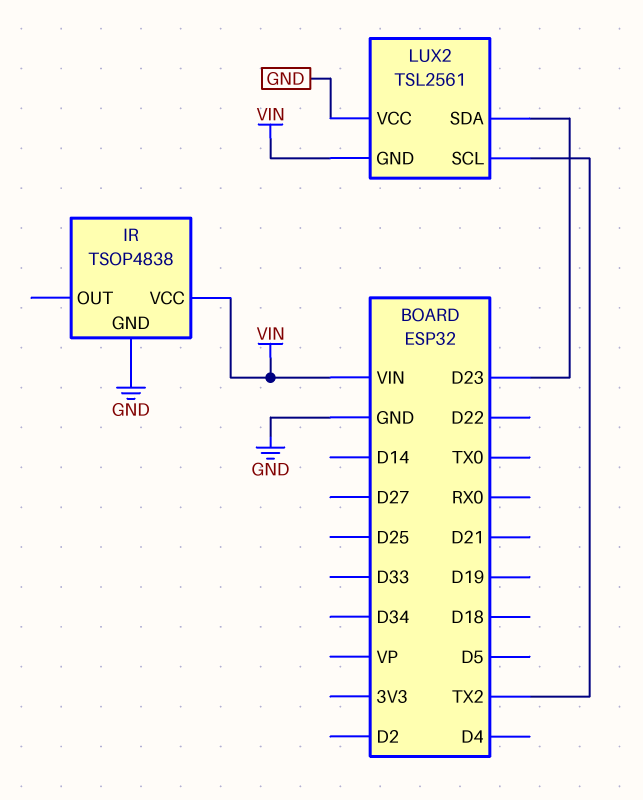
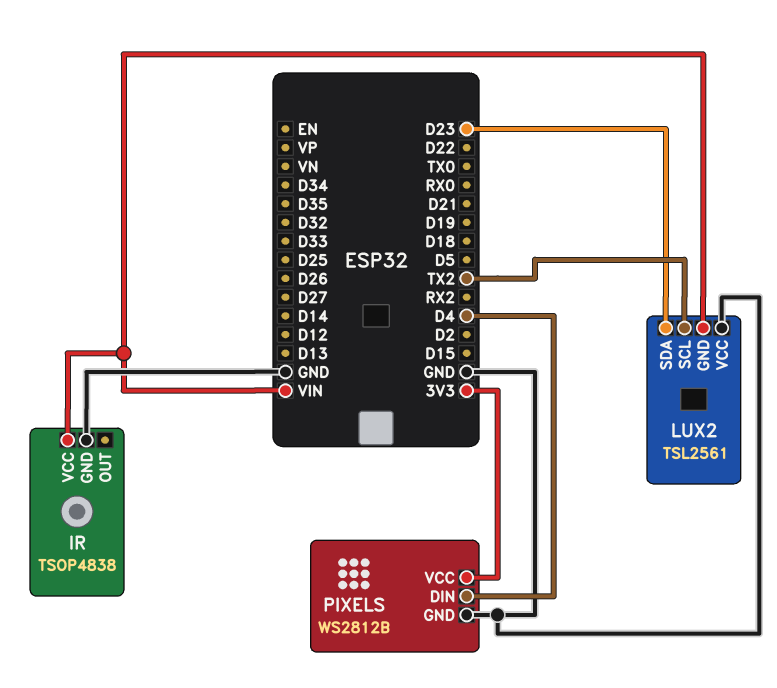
PIXELS: none -> WS2812B
PIXELS pin DIN: none -> D4
PIXELS pin GND: none -> GND
PIXELS pin VCC: none -> 3V3

